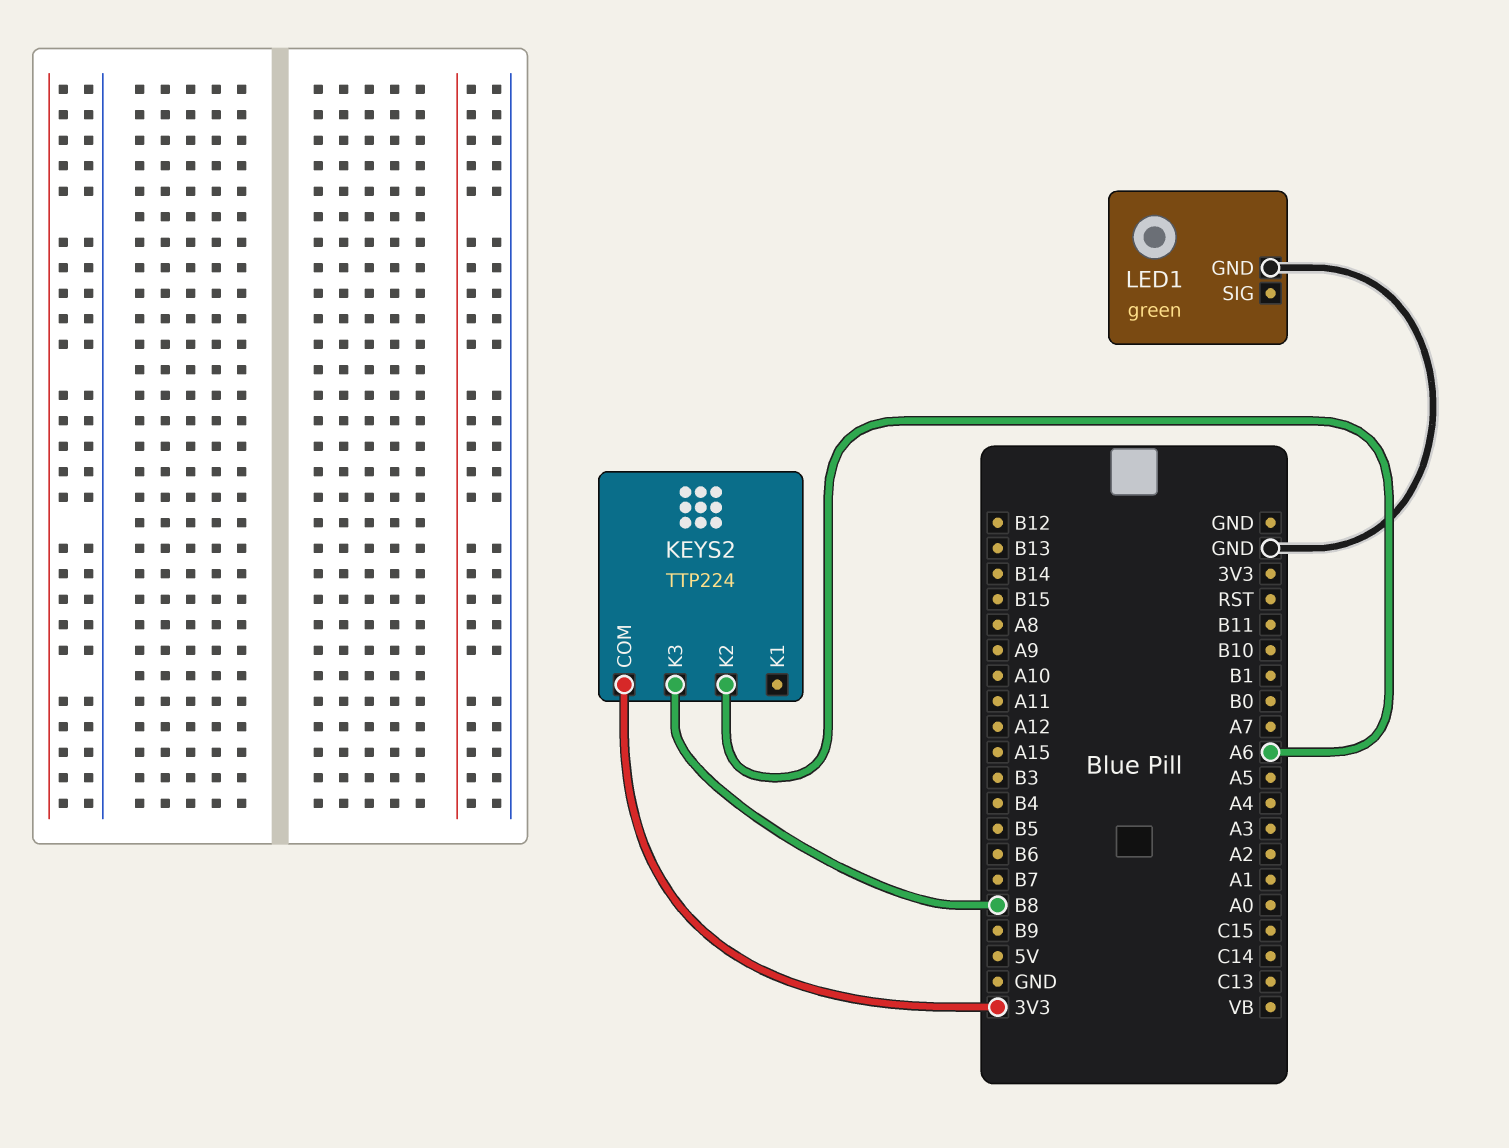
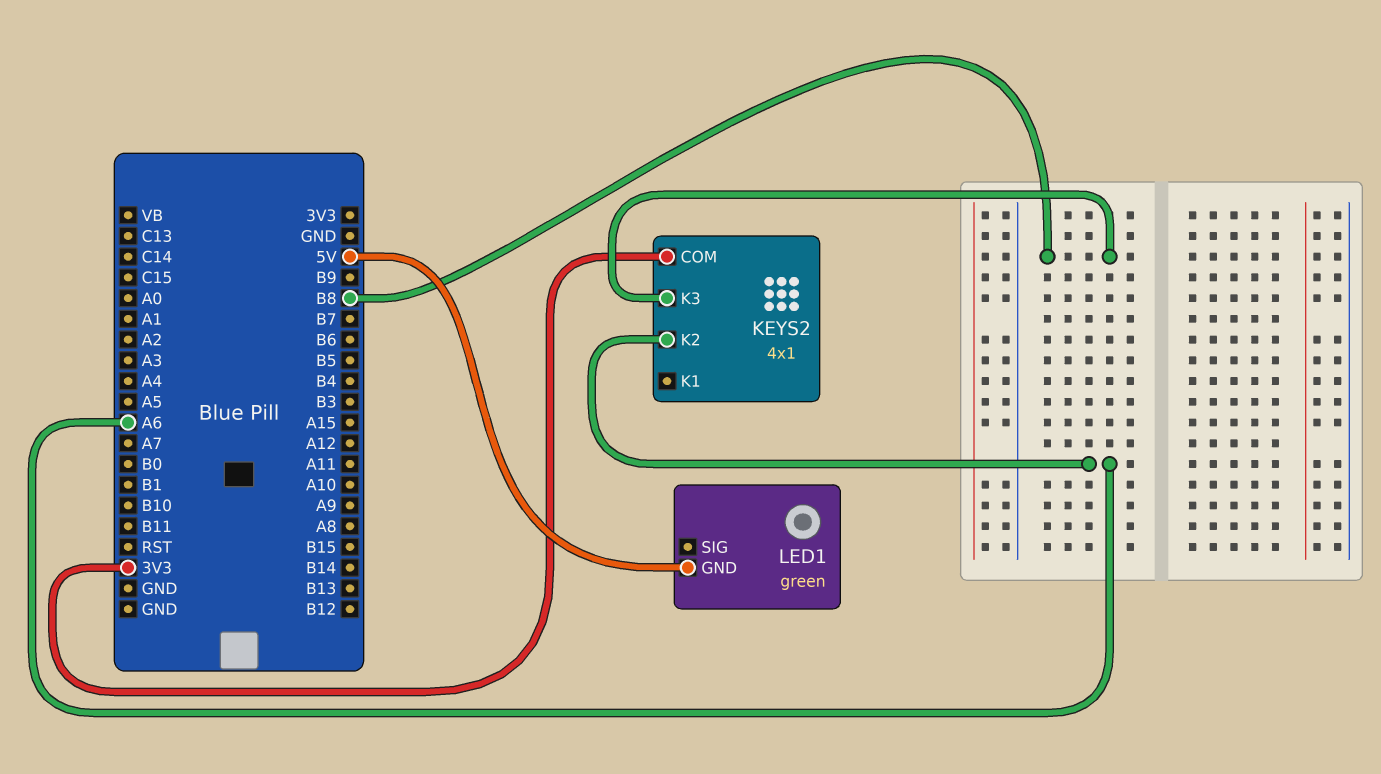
KEYS2: TTP224 -> 4x1
LED1 pin GND: GND -> 5V

